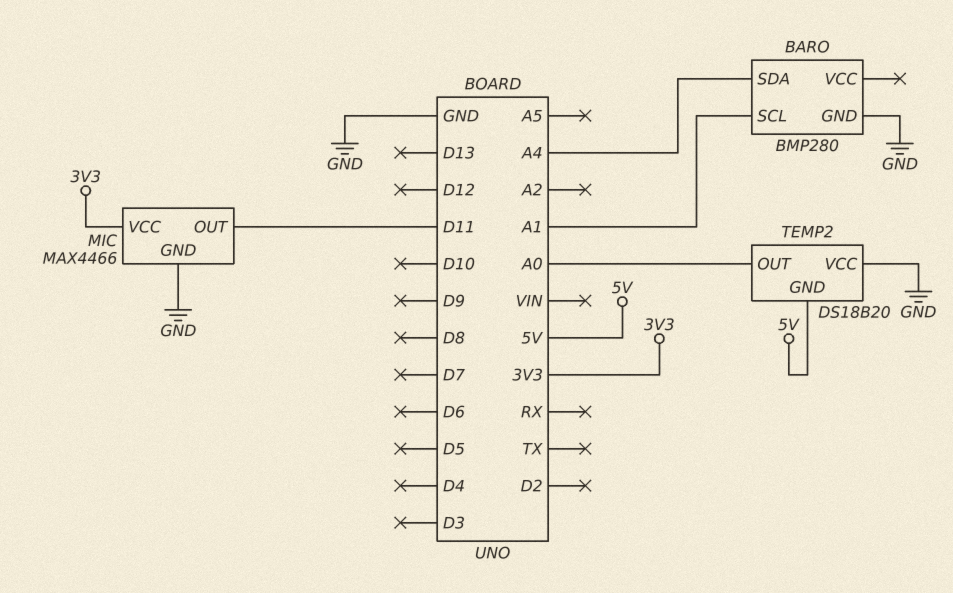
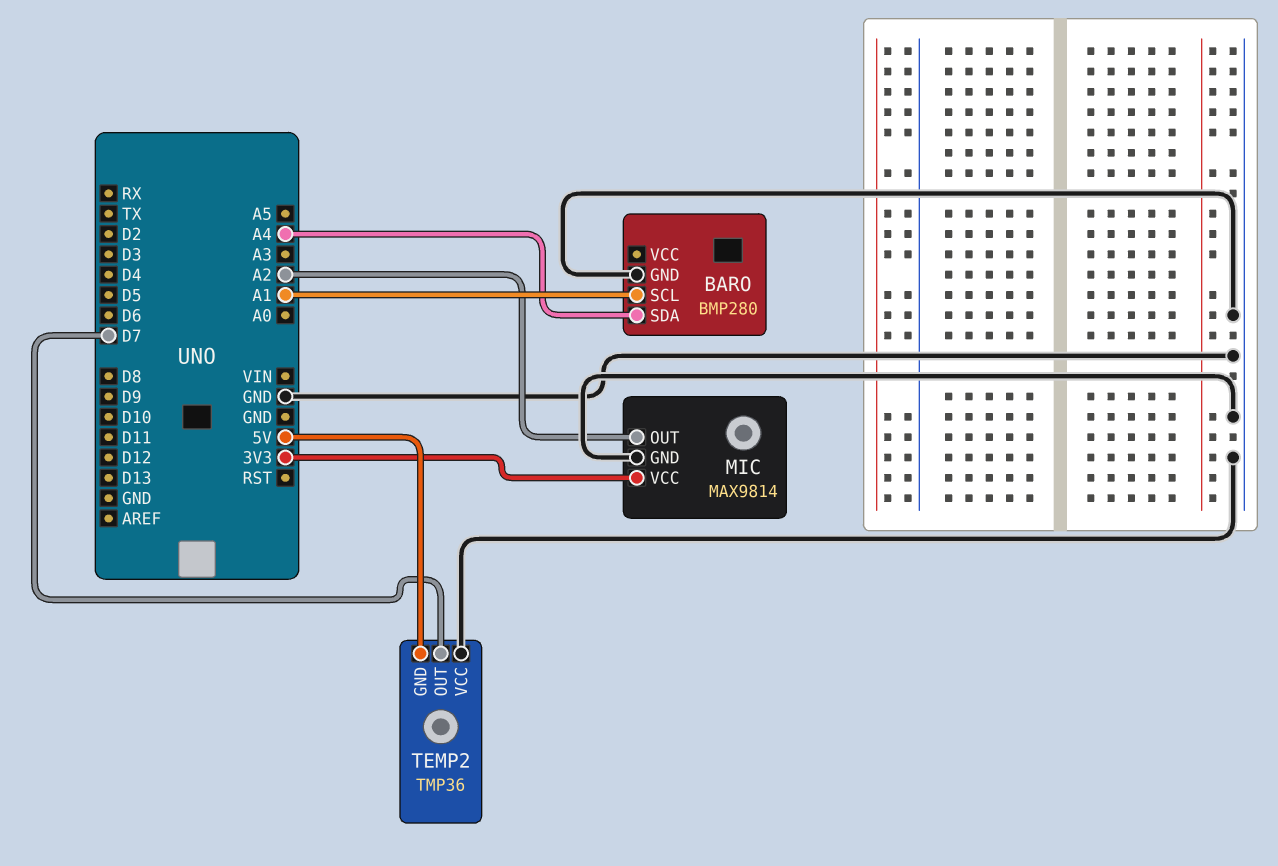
MIC: MAX4466 -> MAX9814
MIC pin OUT: D11 -> A2
TEMP2: DS18B20 -> TMP36
TEMP2 pin OUT: A0 -> D7

